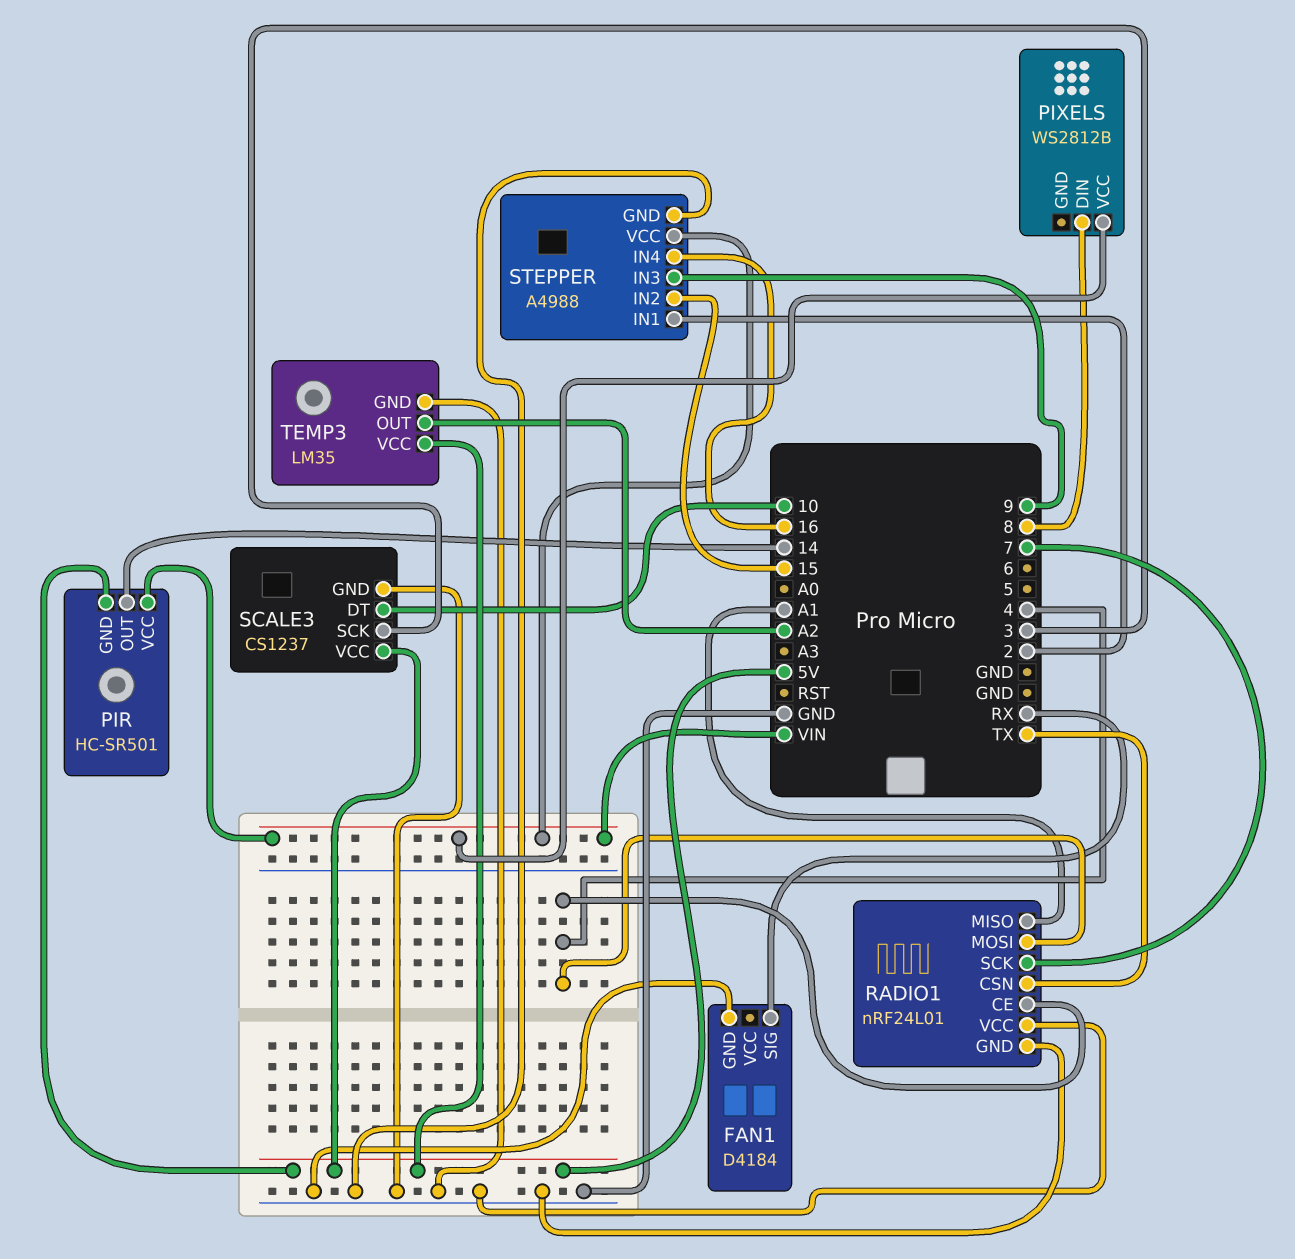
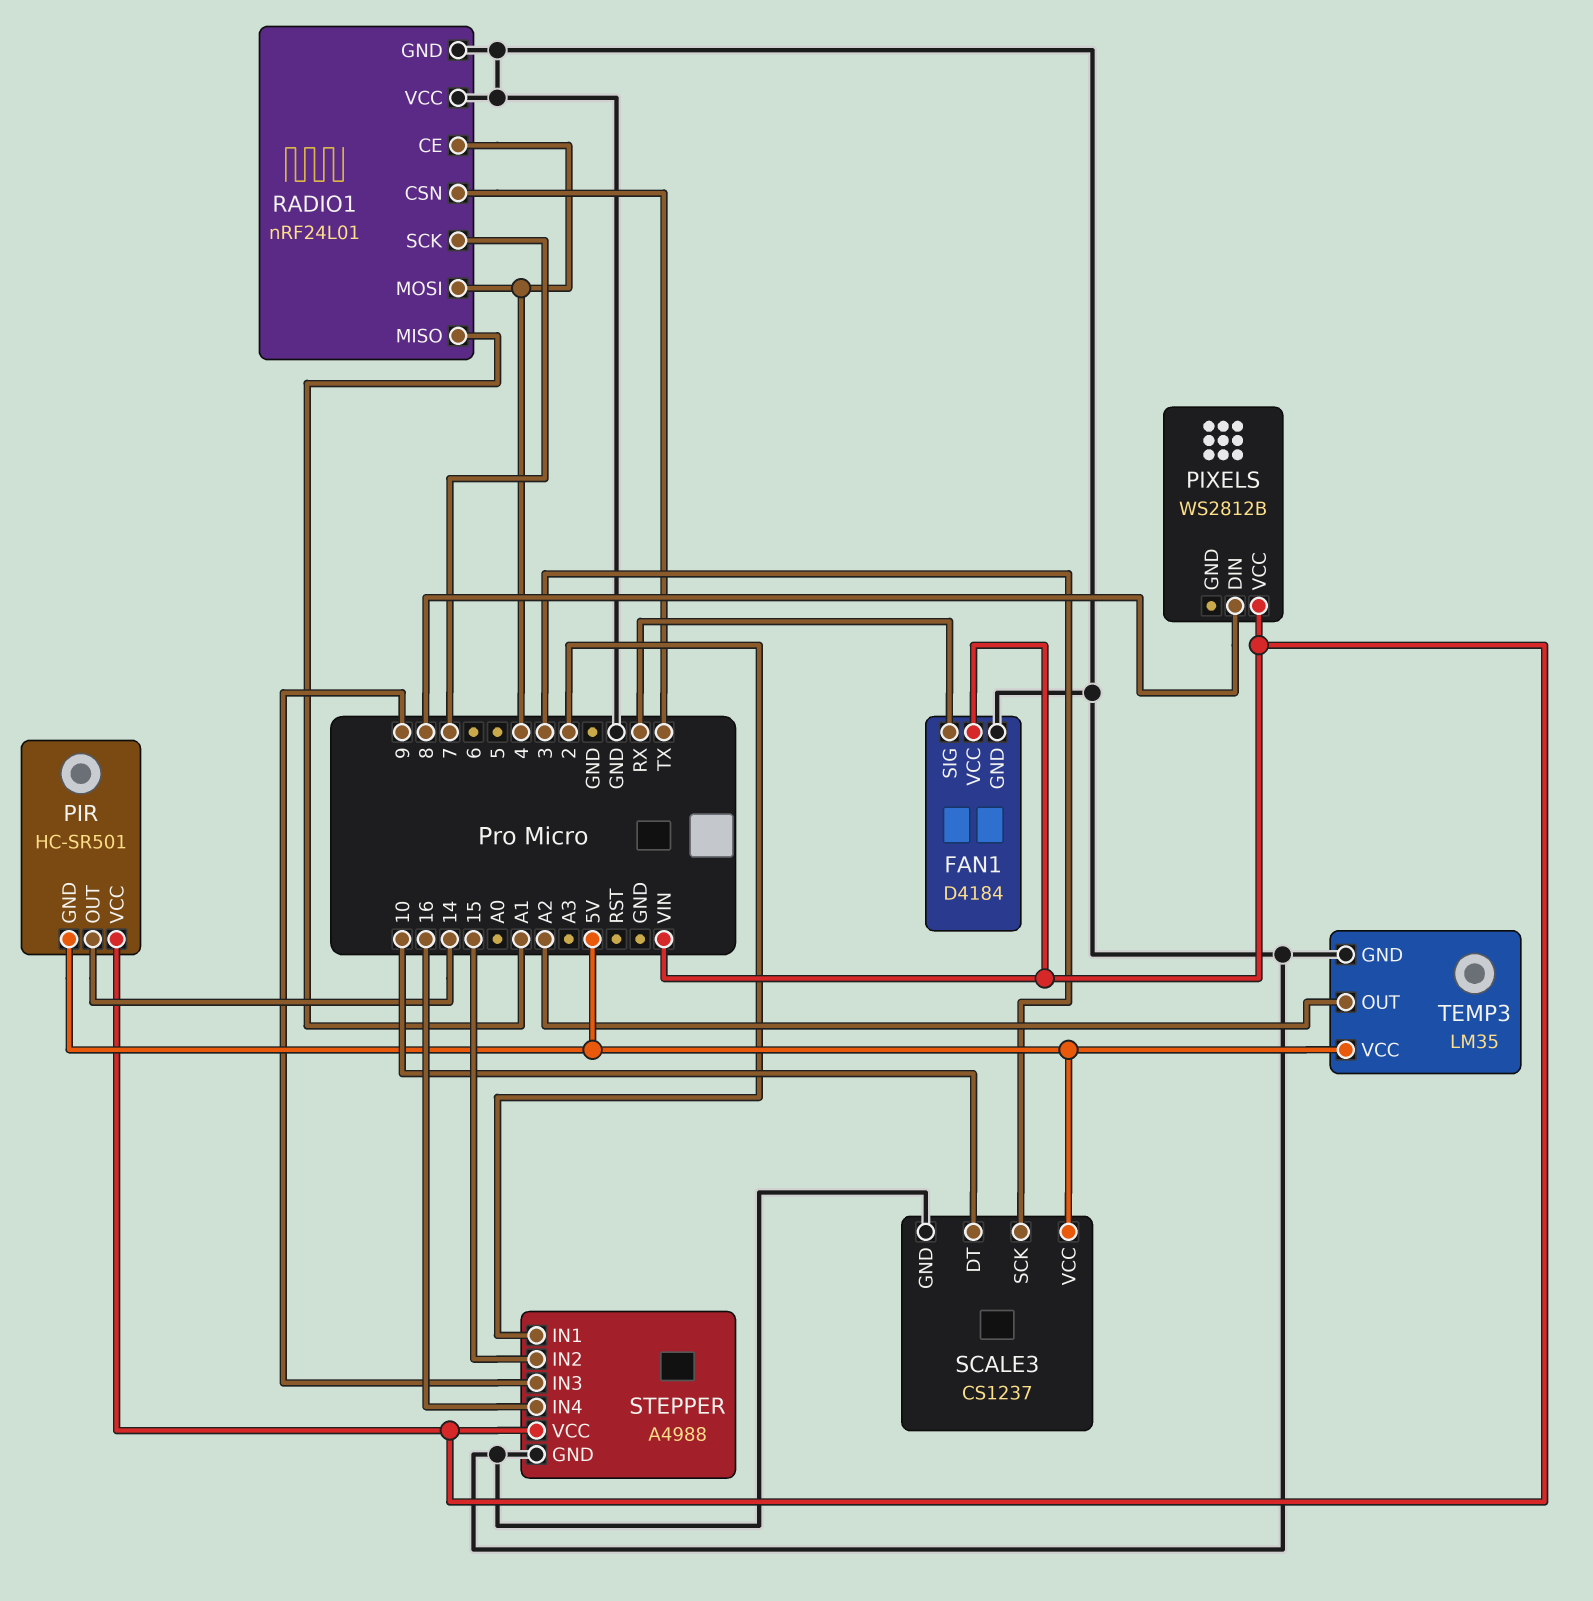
FAN1 pin VCC: none -> VIN

